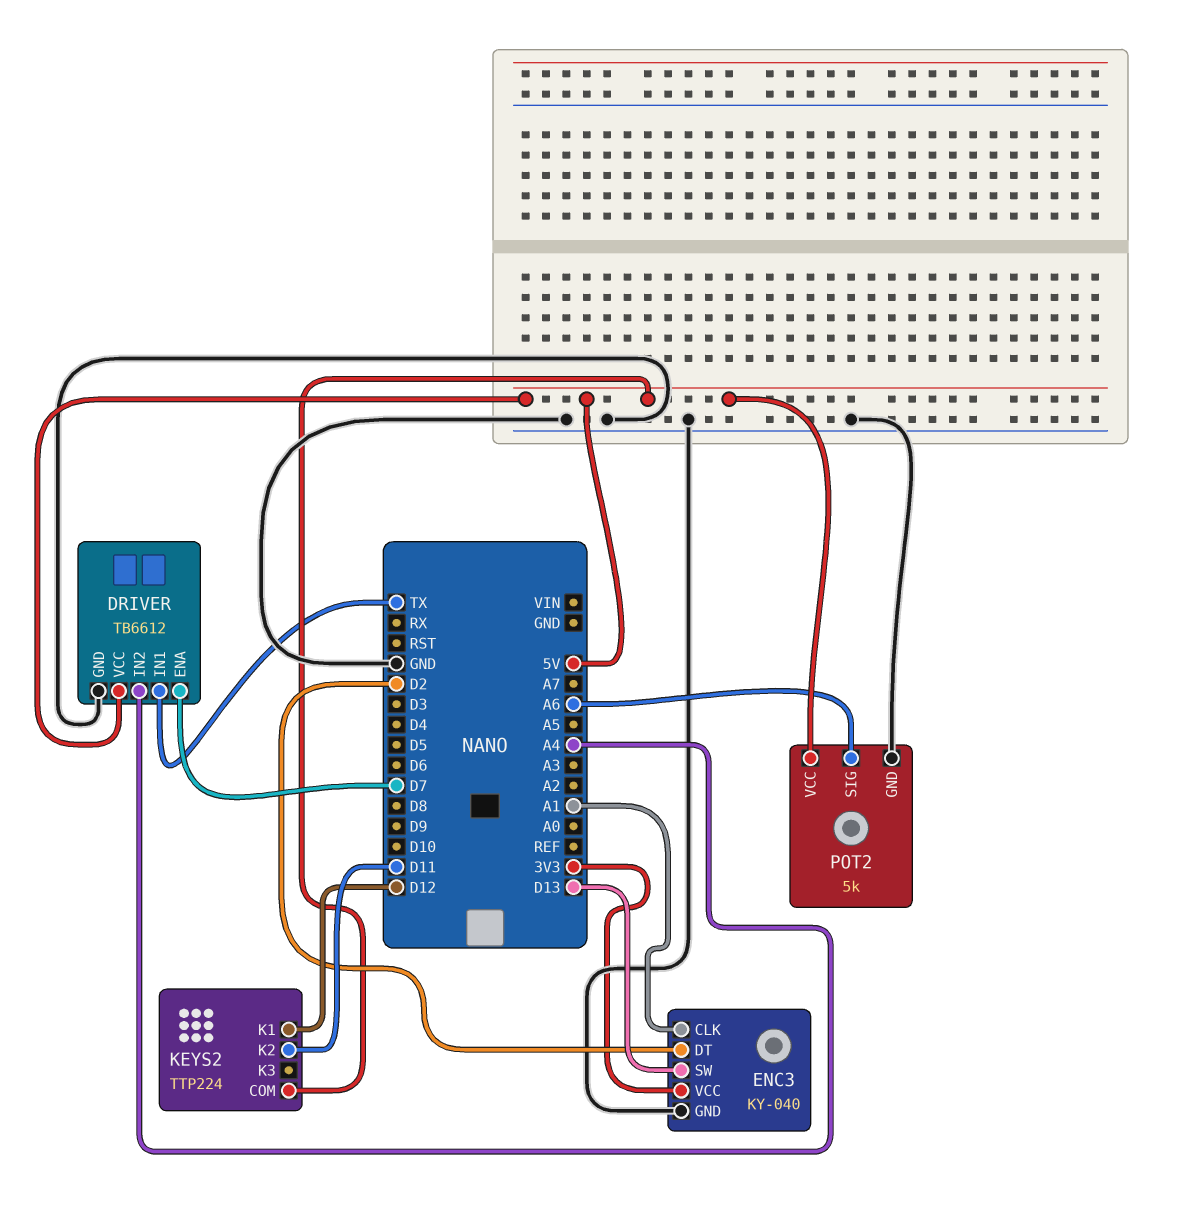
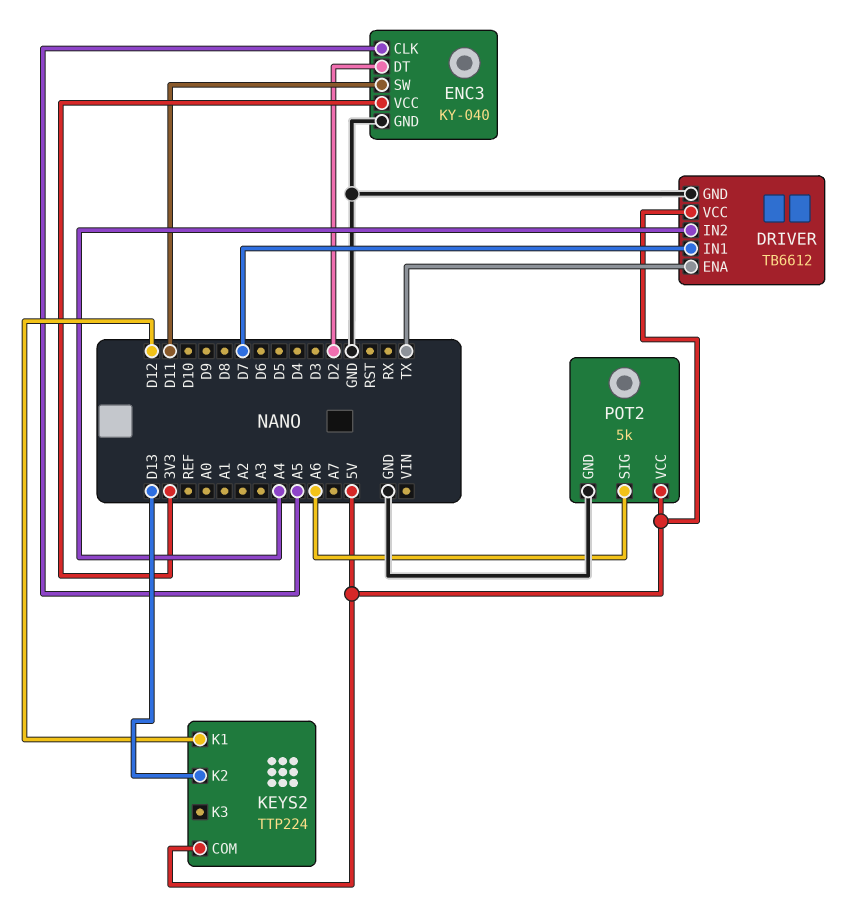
DRIVER pin ENA: D7 -> TX
DRIVER pin IN1: TX -> D7
ENC3 pin CLK: A1 -> A5
ENC3 pin SW: D13 -> D11
KEYS2 pin K2: D11 -> D13

